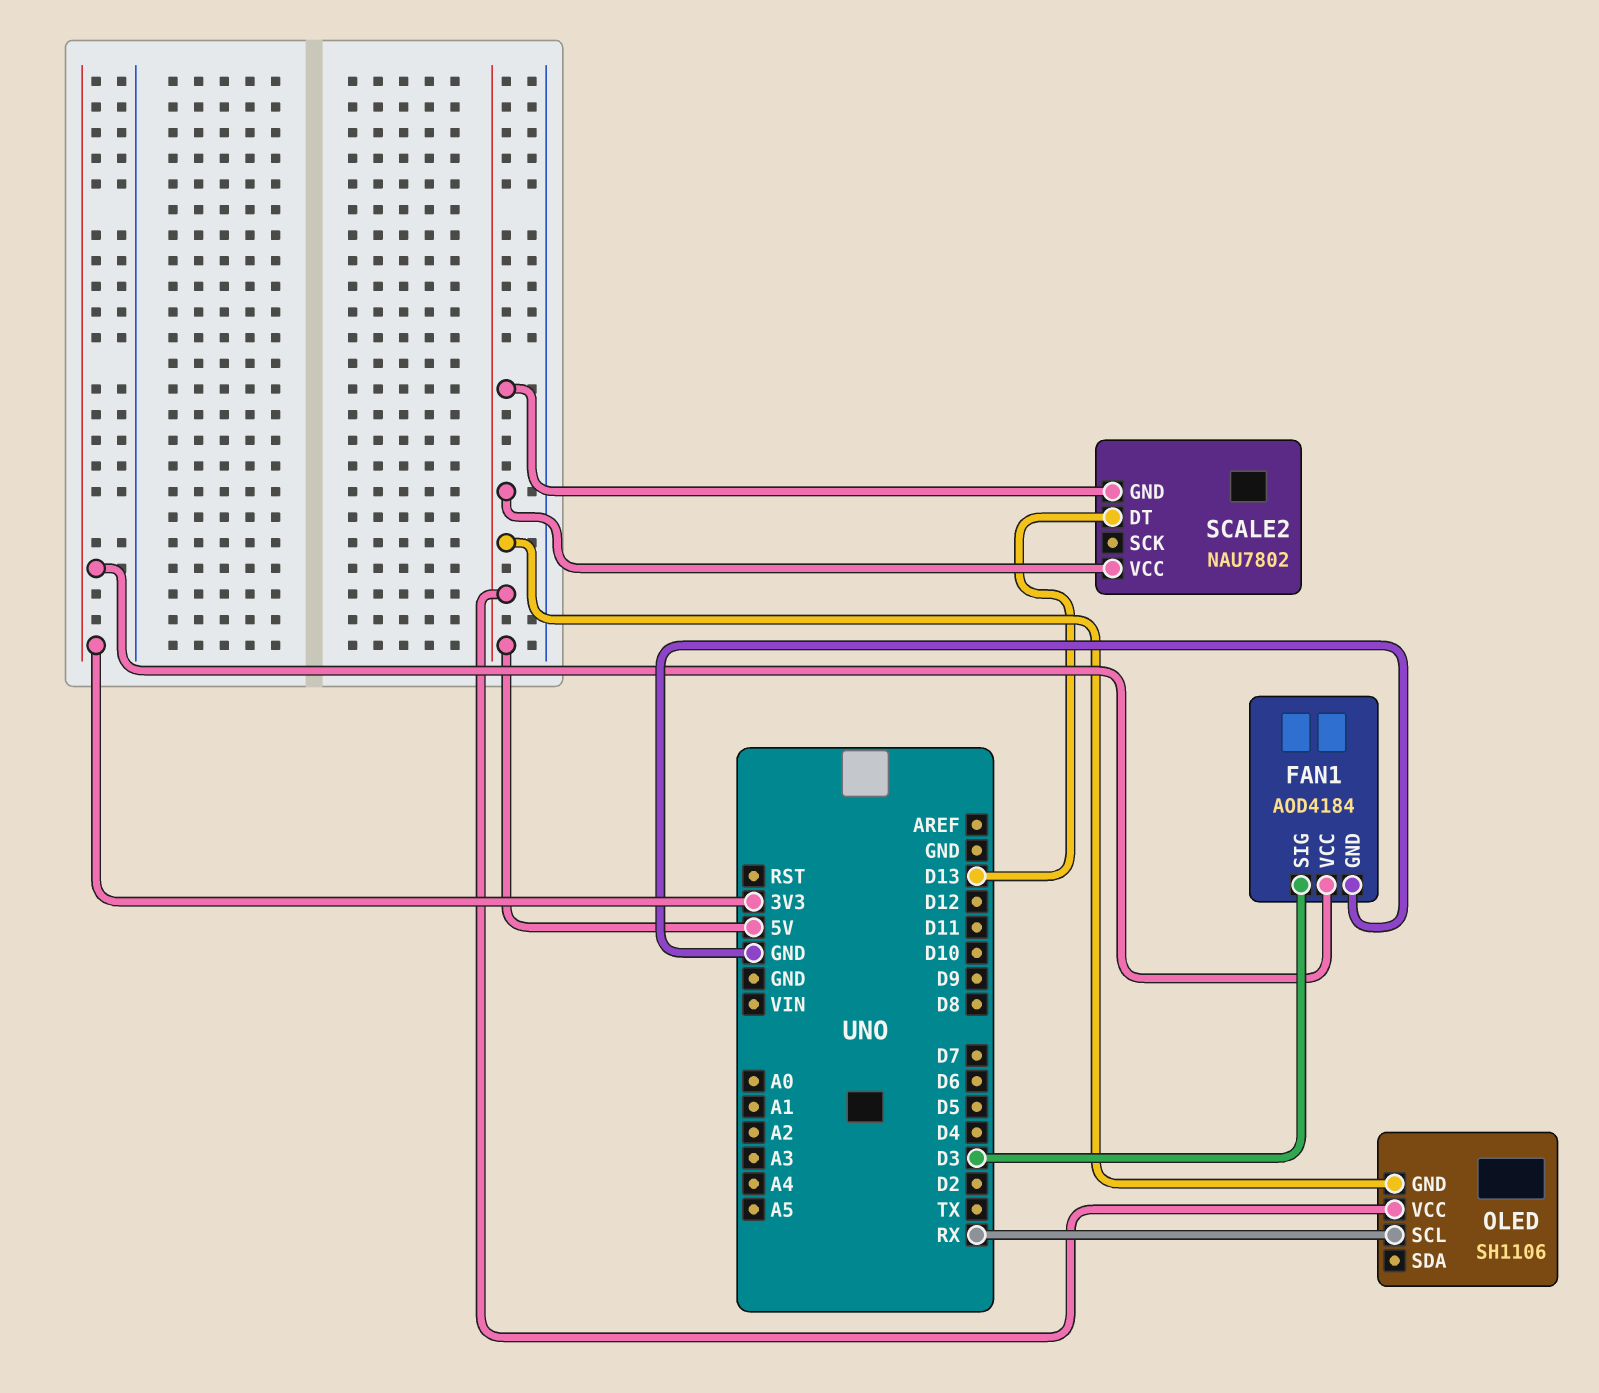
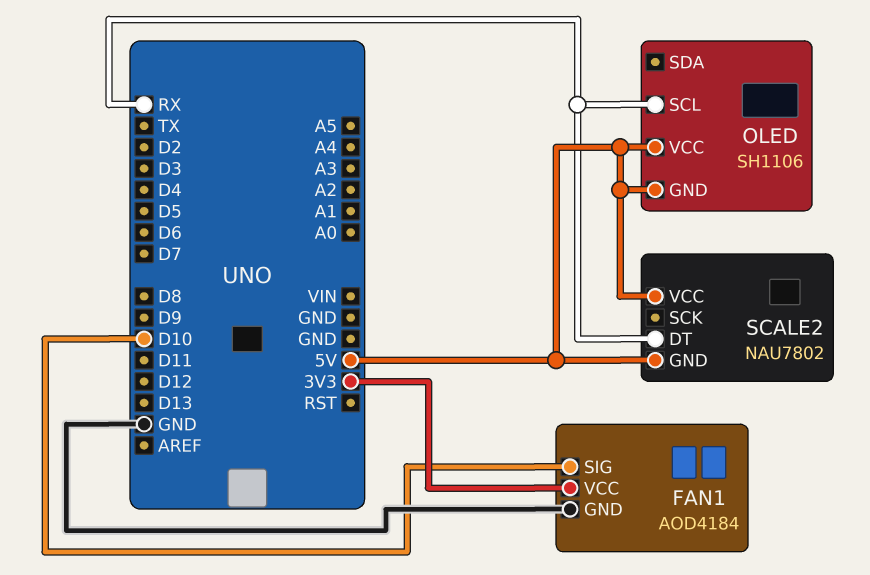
FAN1 pin SIG: D3 -> D10
SCALE2 pin DT: D13 -> RX

